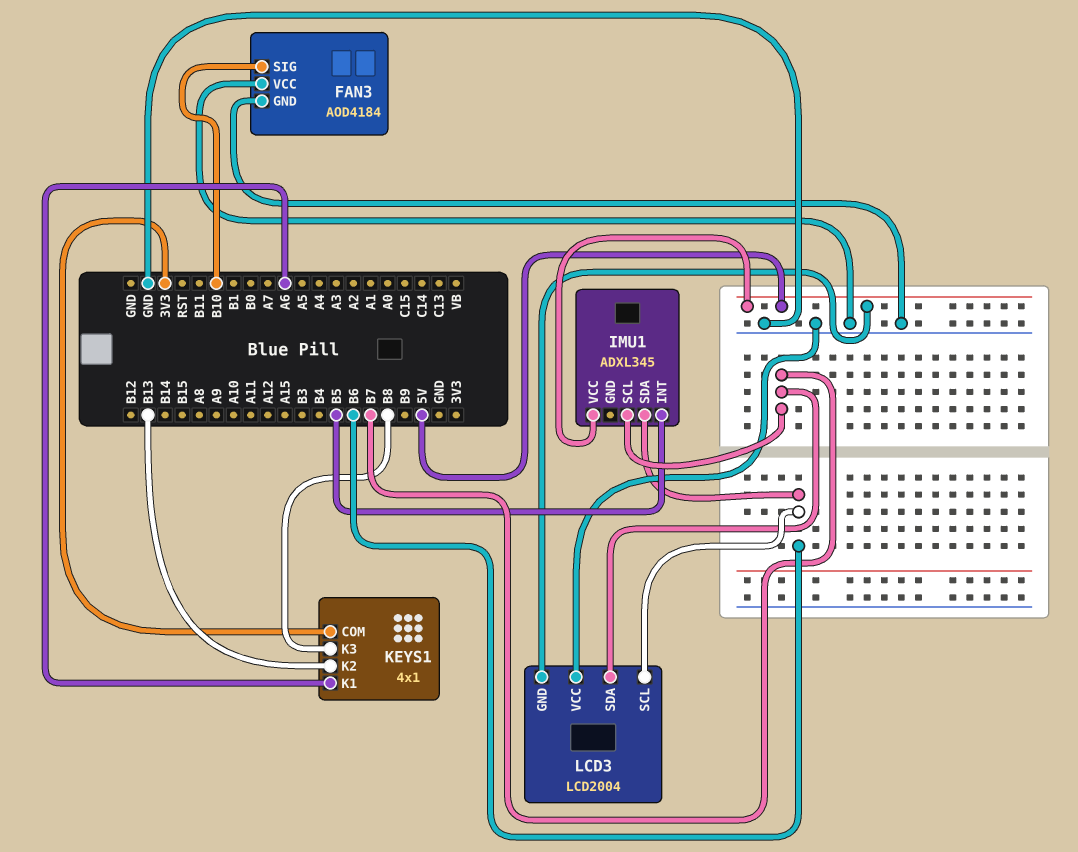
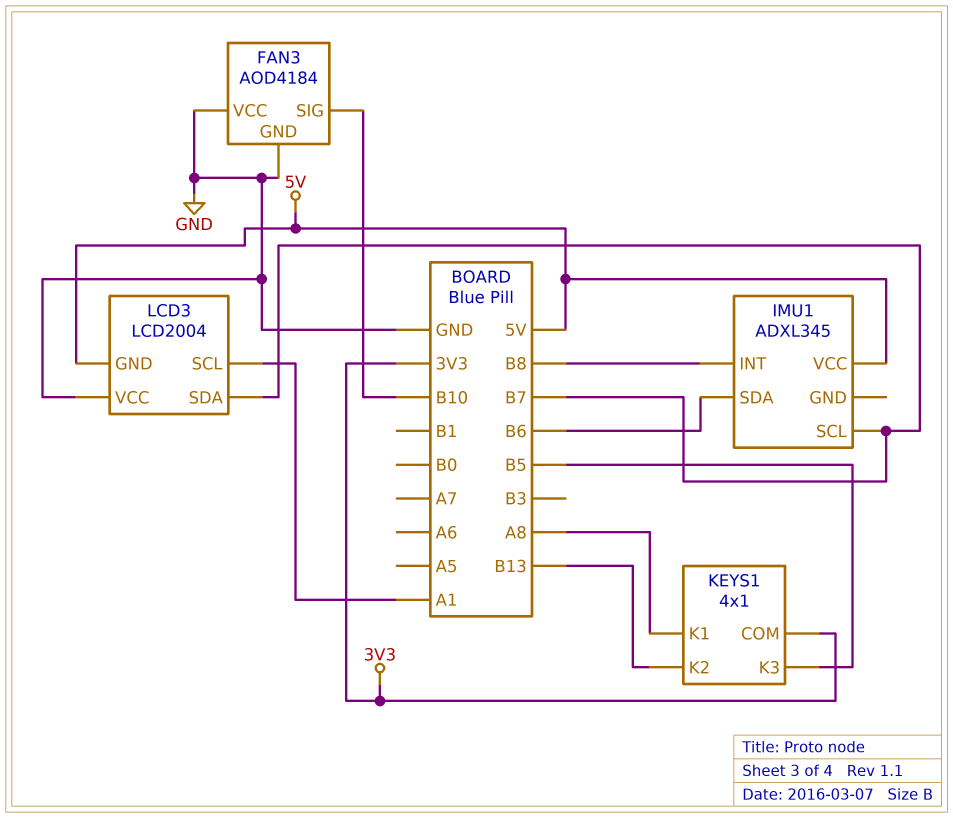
IMU1 pin INT: B5 -> B8
KEYS1 pin K1: A6 -> A8
KEYS1 pin K3: B8 -> B5
LCD3 pin SCL: B6 -> A1

